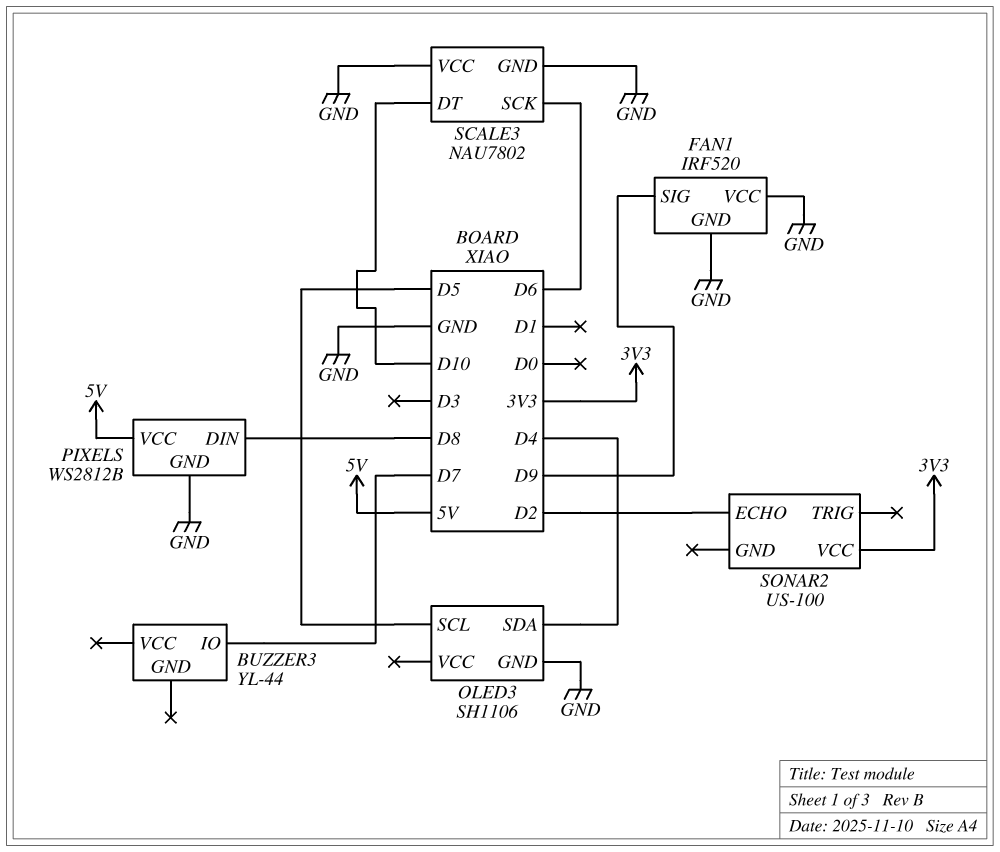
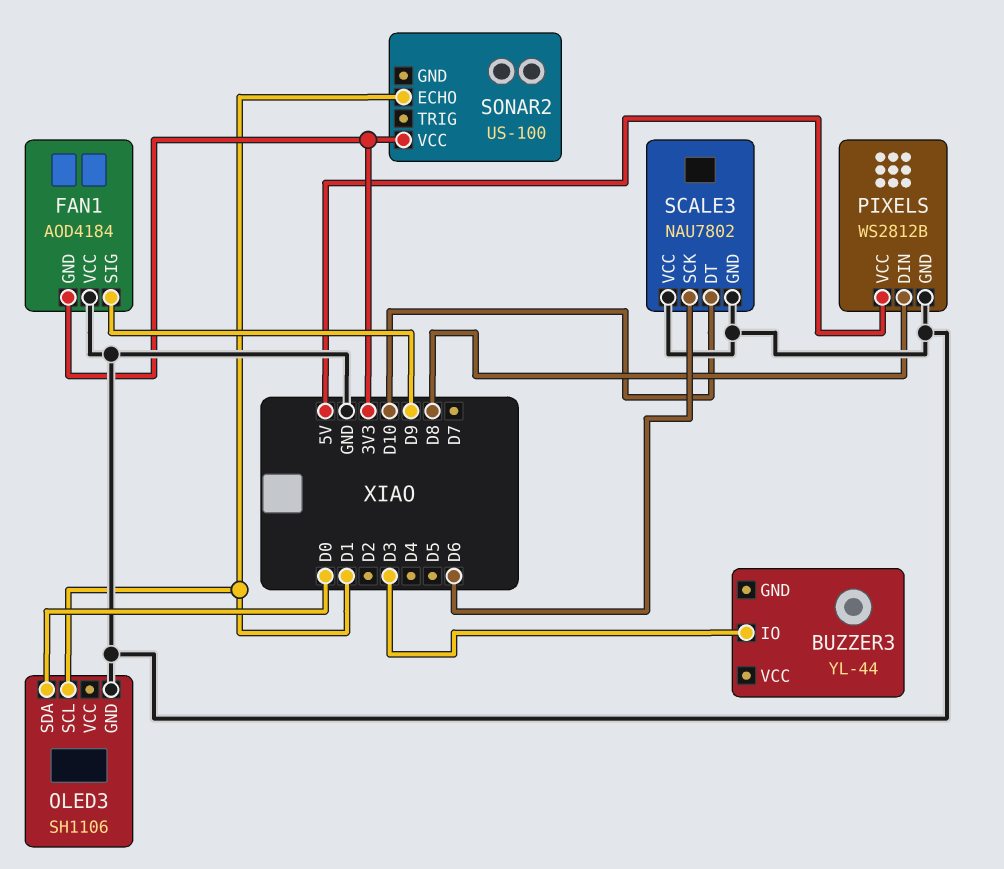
BUZZER3 pin IO: D7 -> D3
FAN1: IRF520 -> AOD4184
FAN1 pin GND: GND -> 3V3
OLED3 pin SCL: D5 -> D1
OLED3 pin SDA: D4 -> D0
SONAR2 pin ECHO: D2 -> D1

